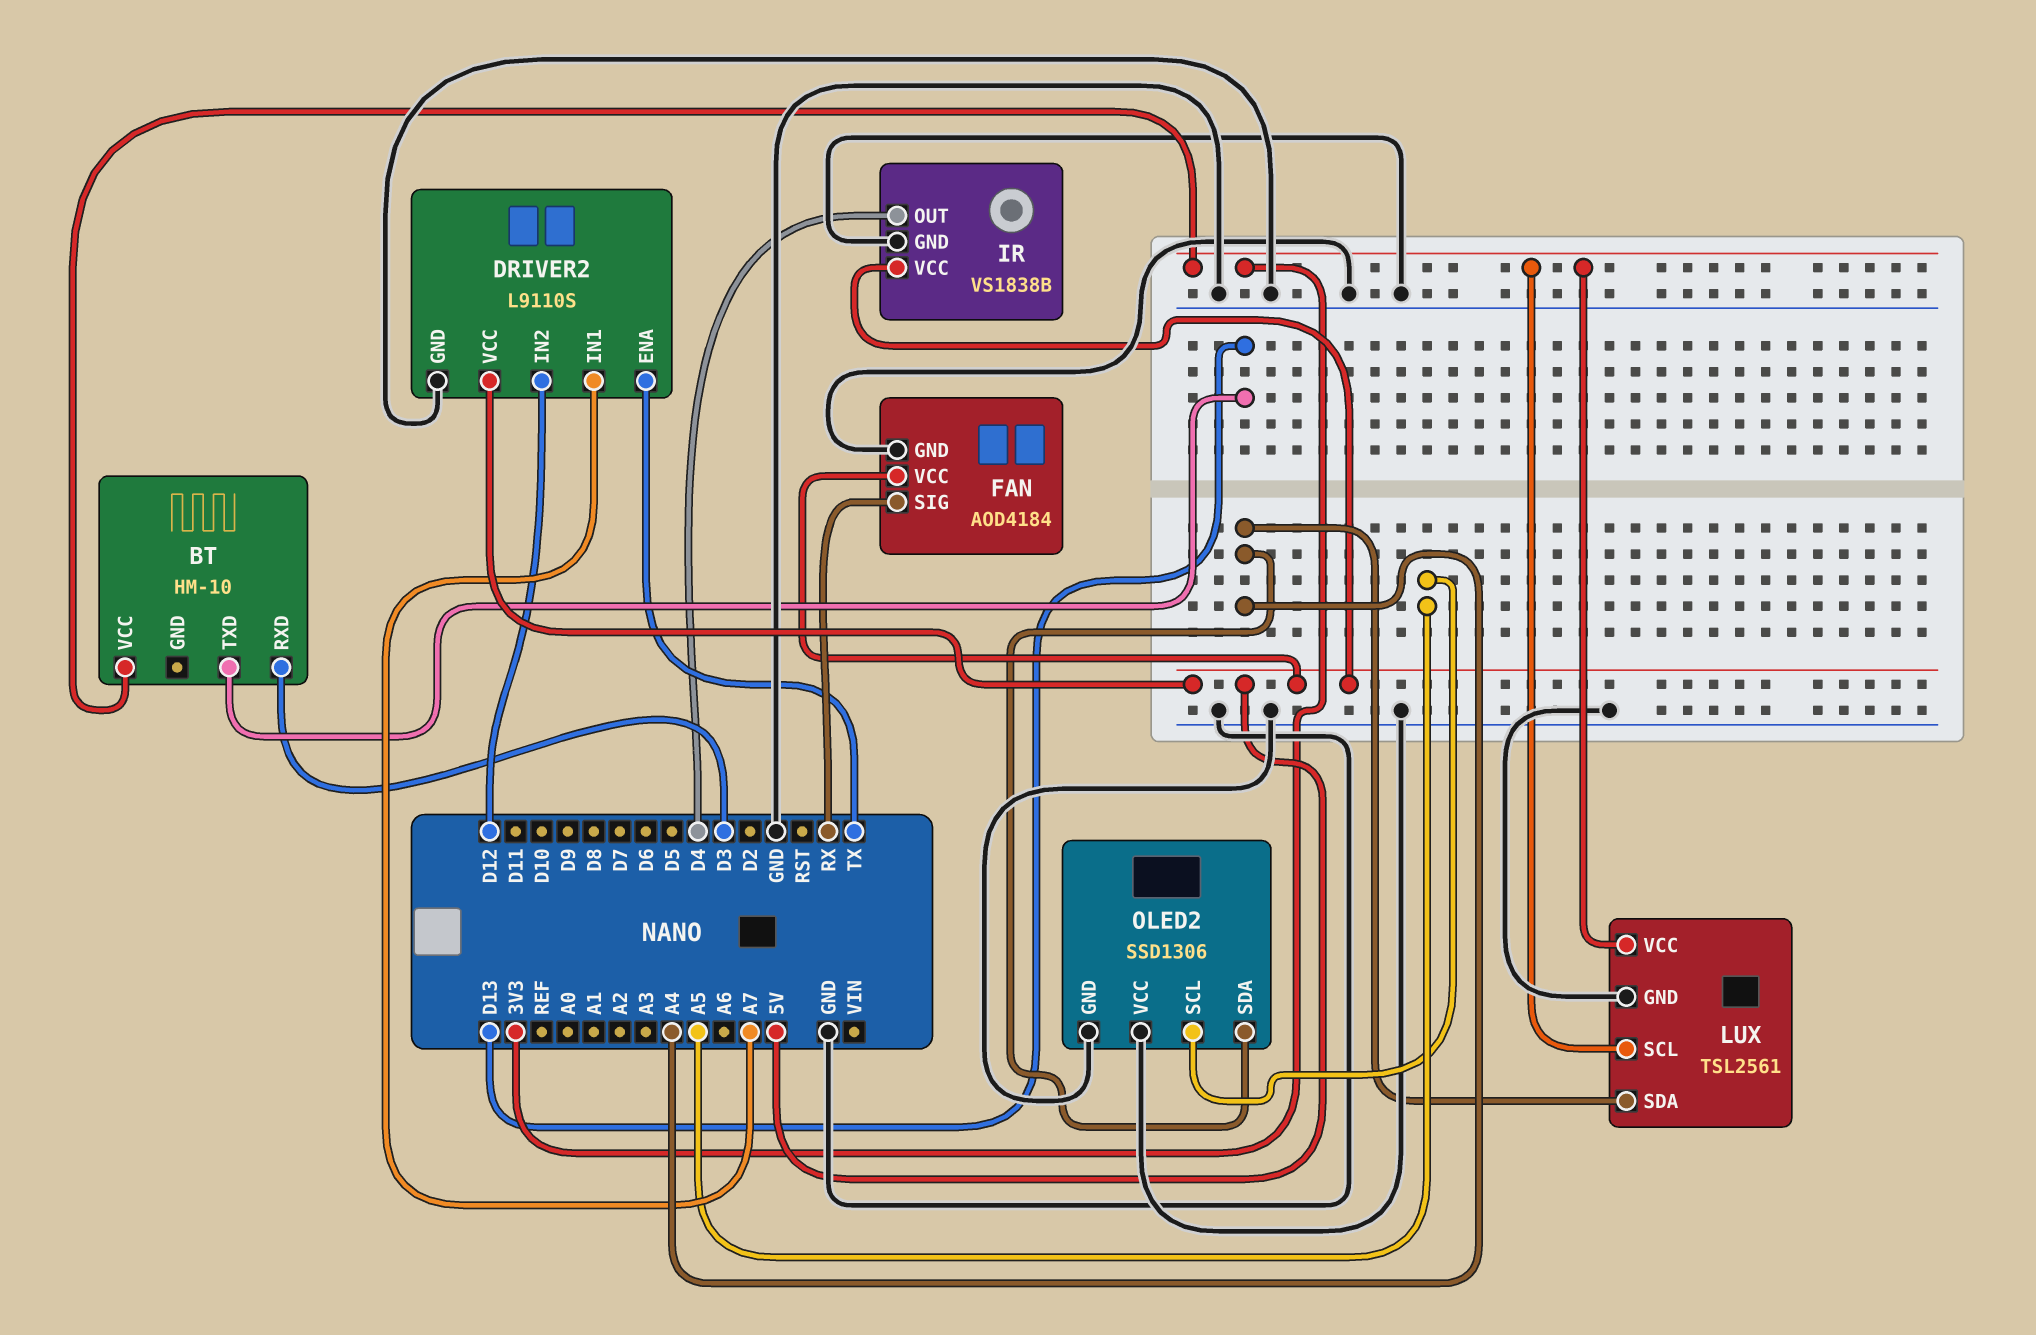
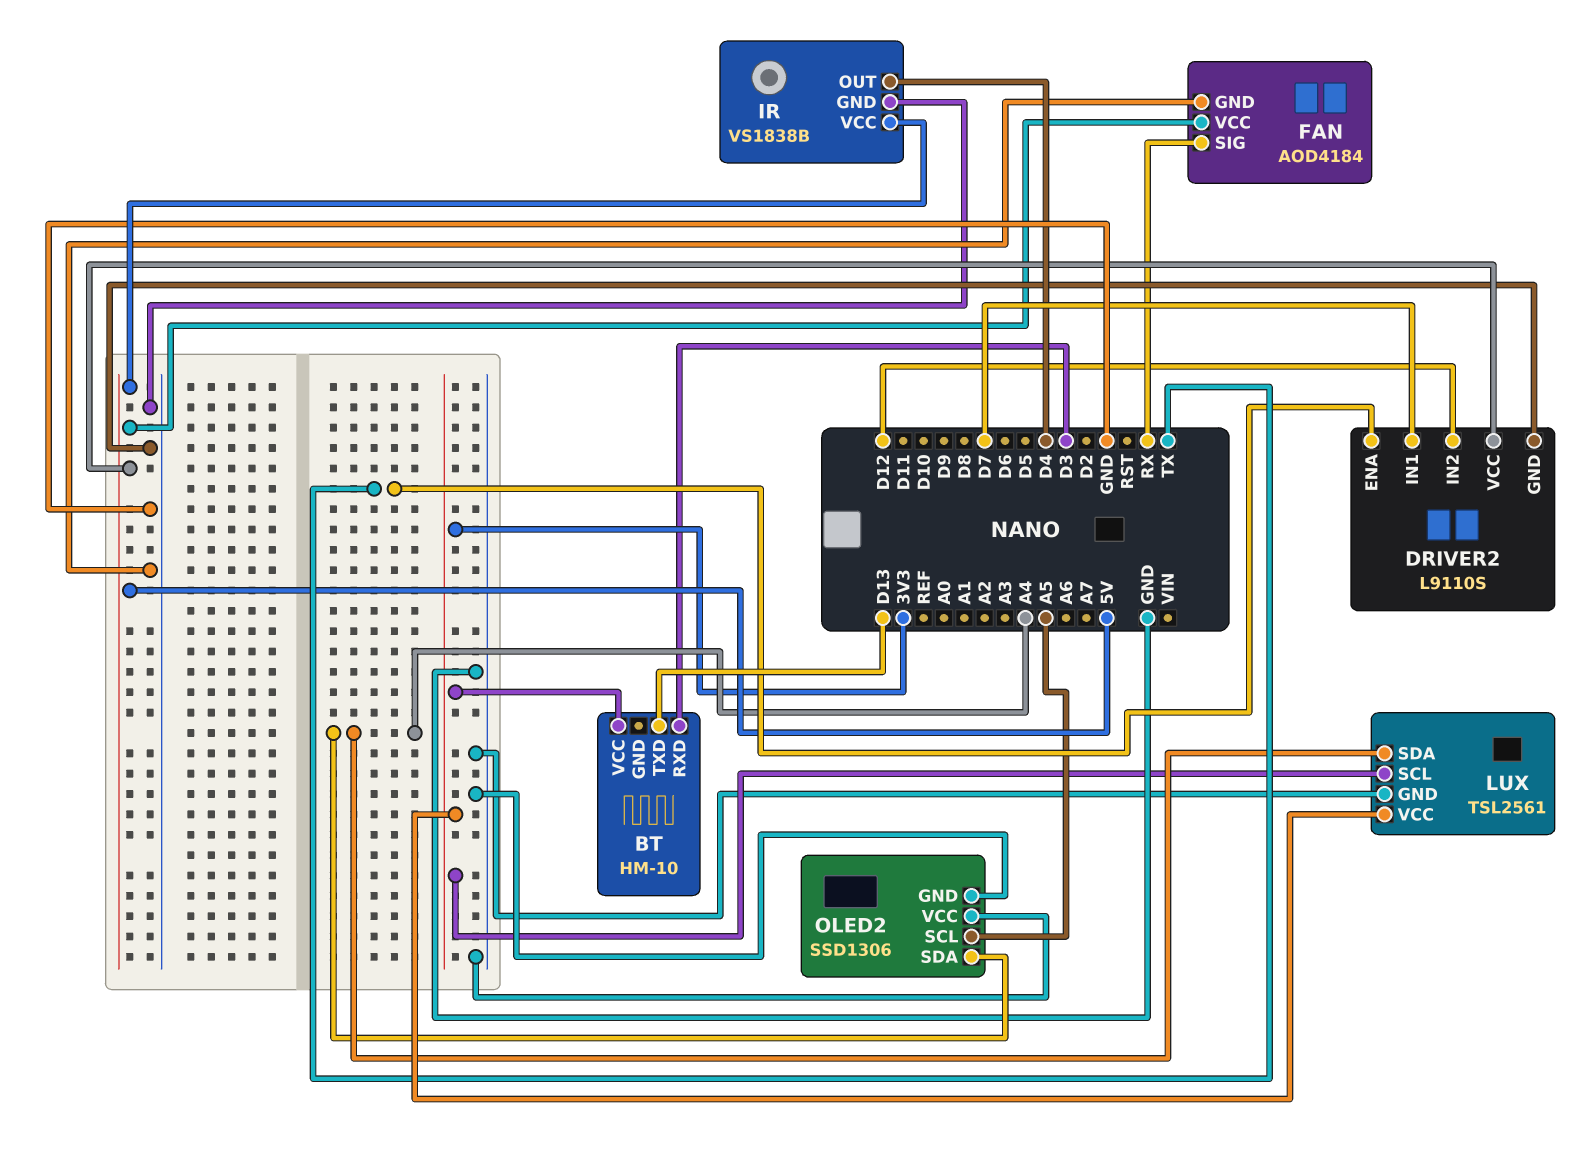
DRIVER2 pin IN1: A7 -> D7

